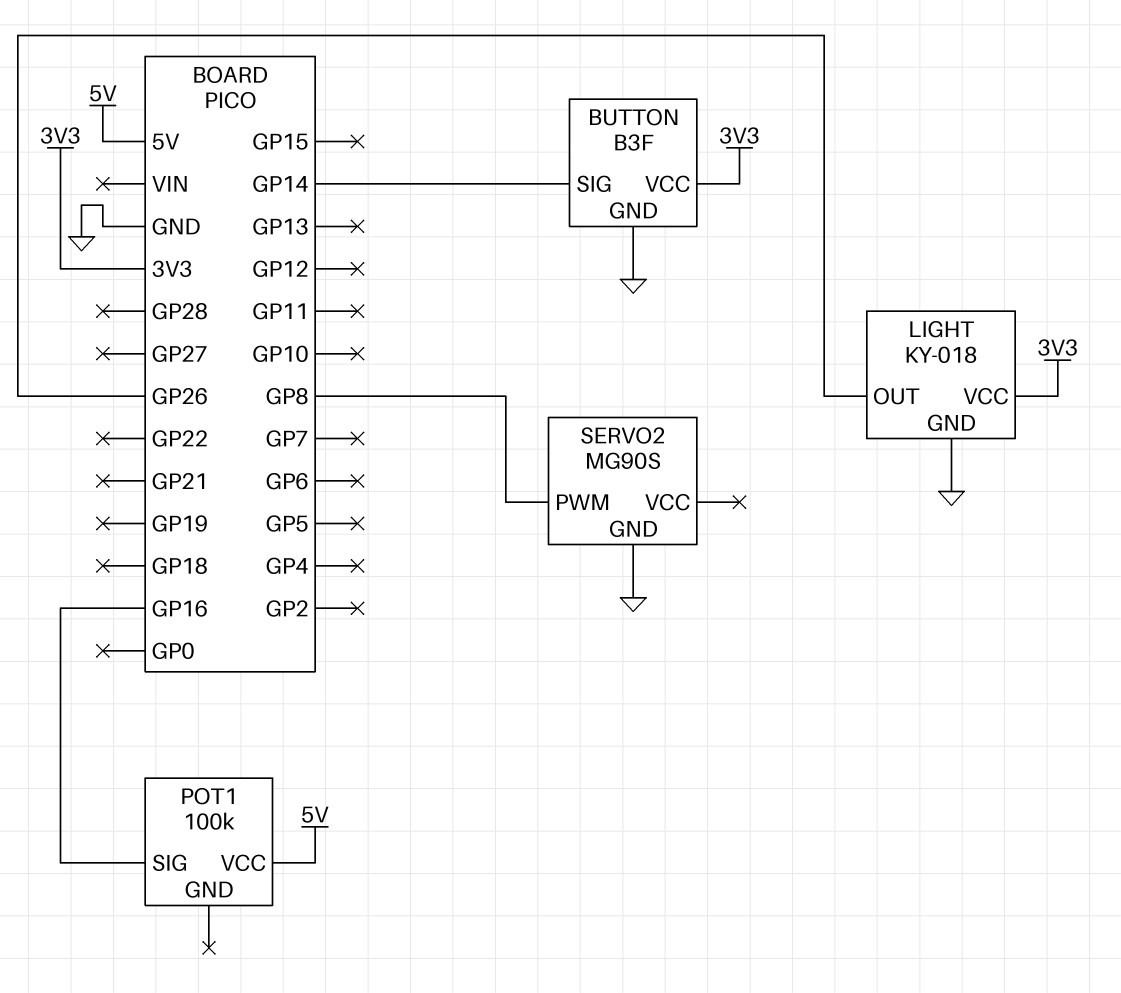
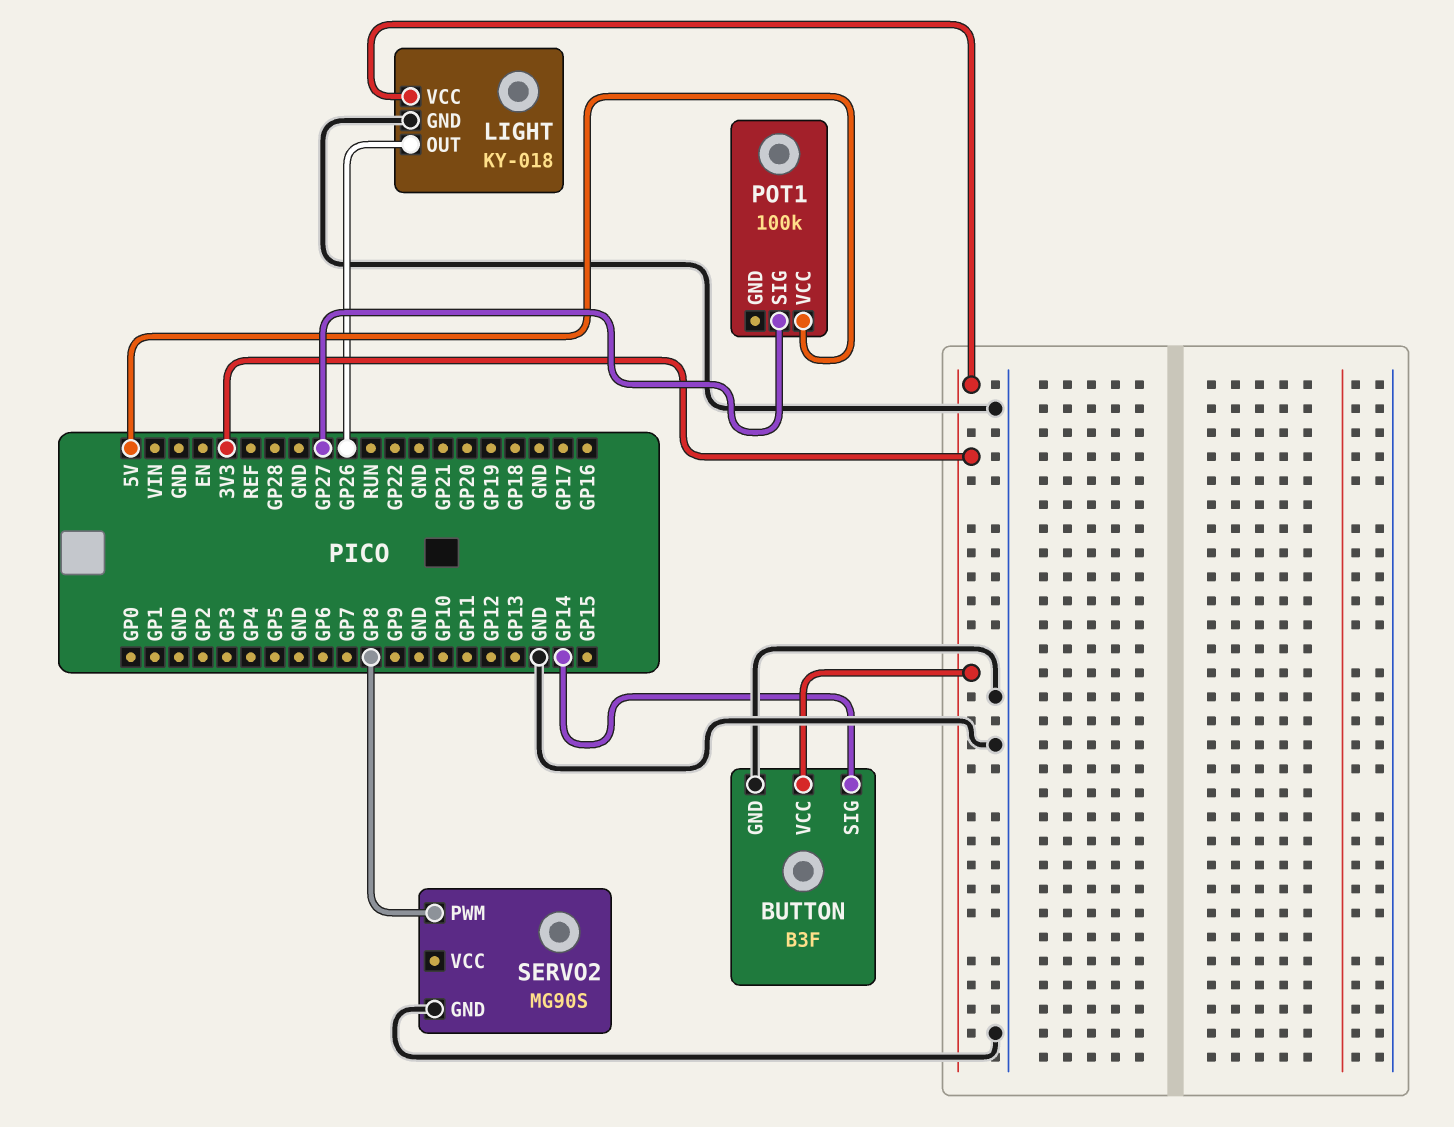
POT1 pin SIG: GP16 -> GP27

